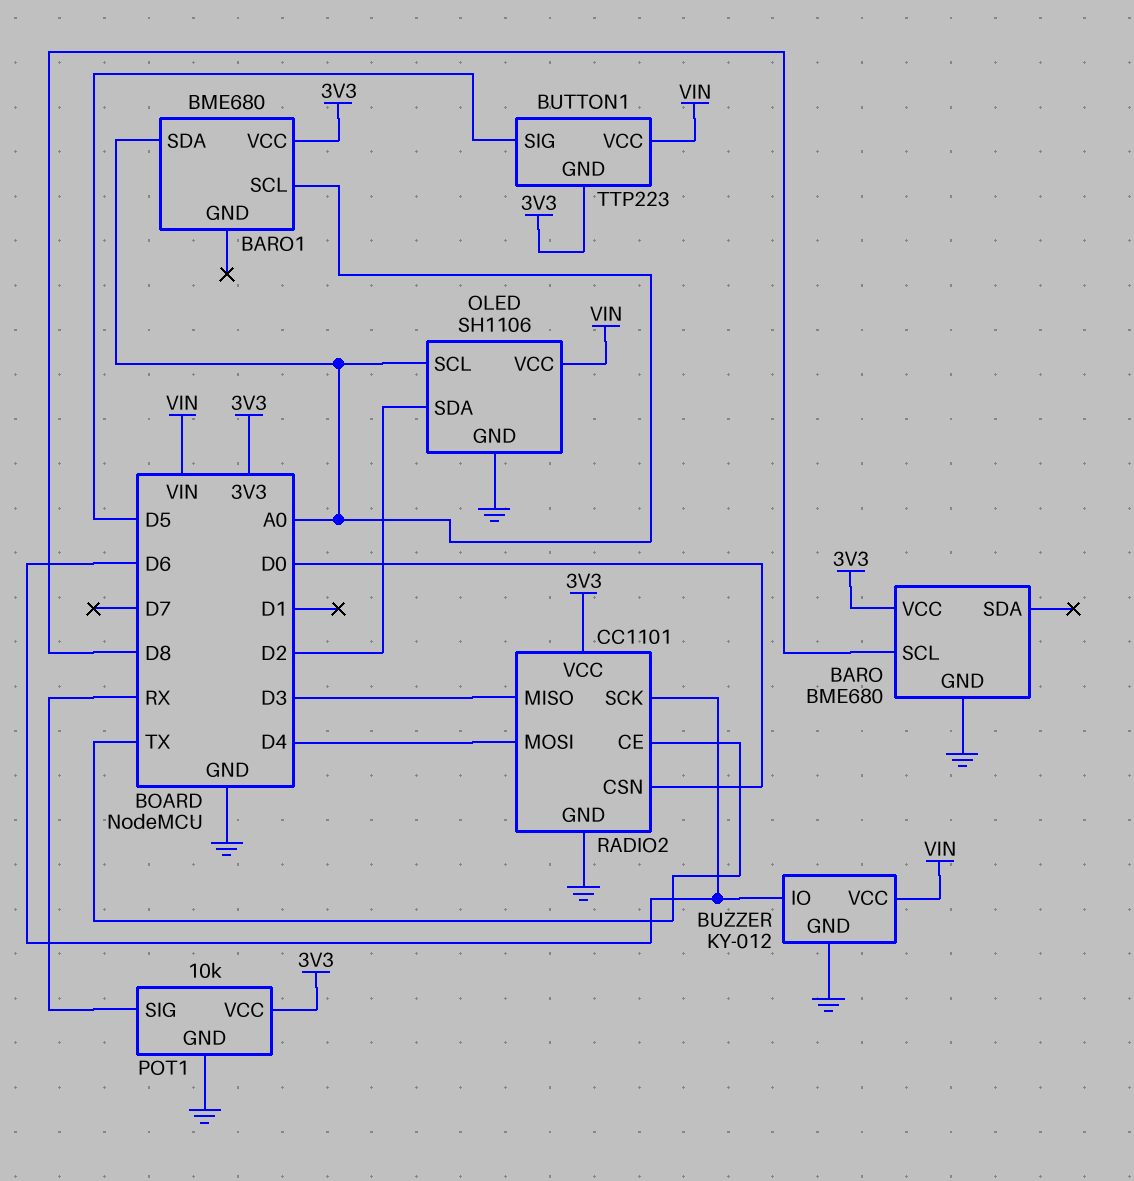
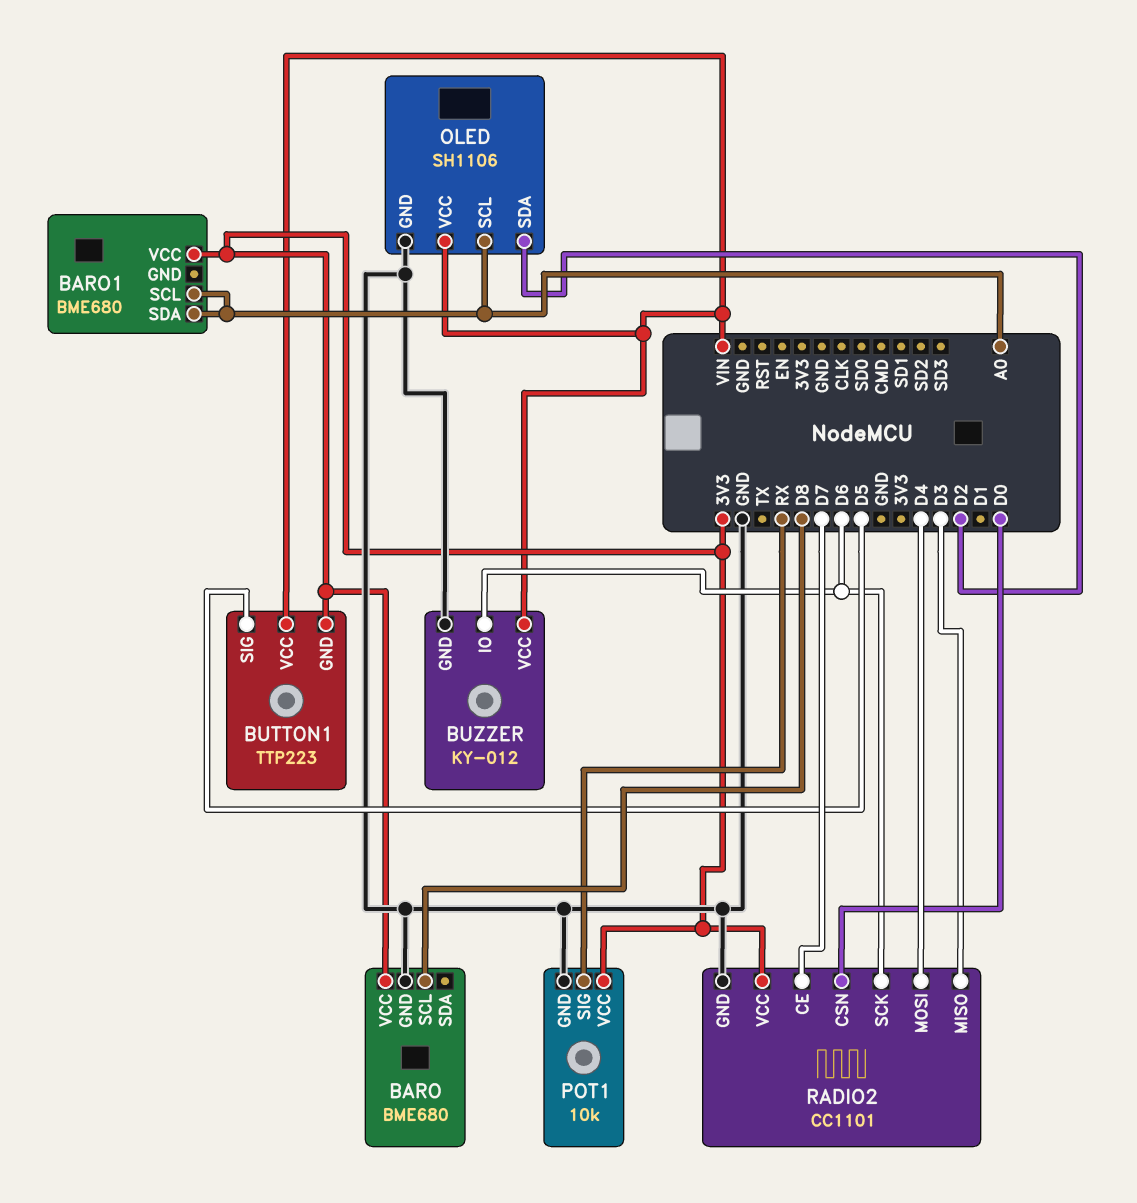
RADIO2 pin CE: TX -> D7

